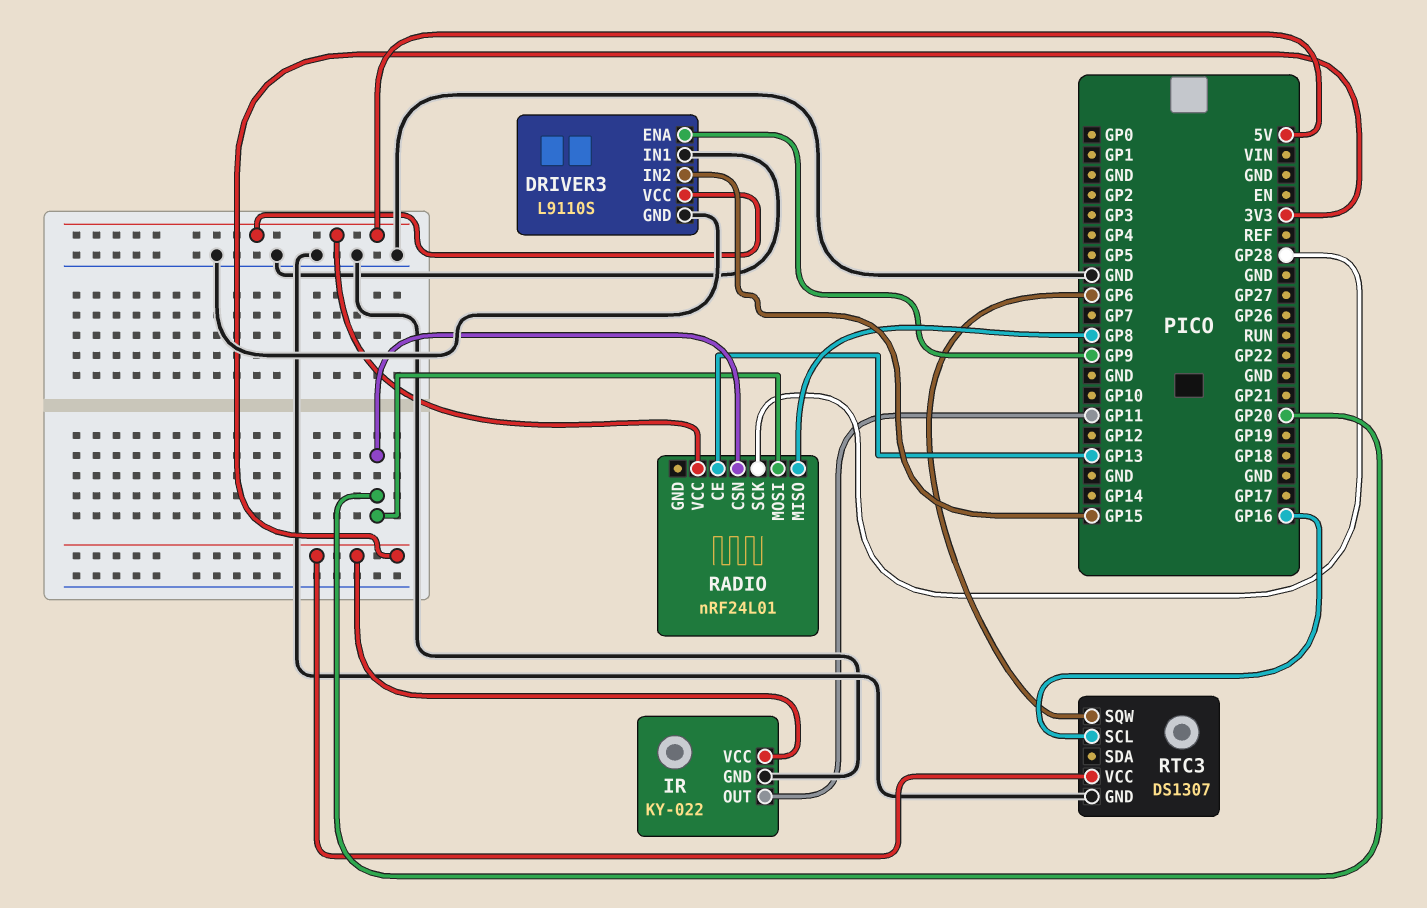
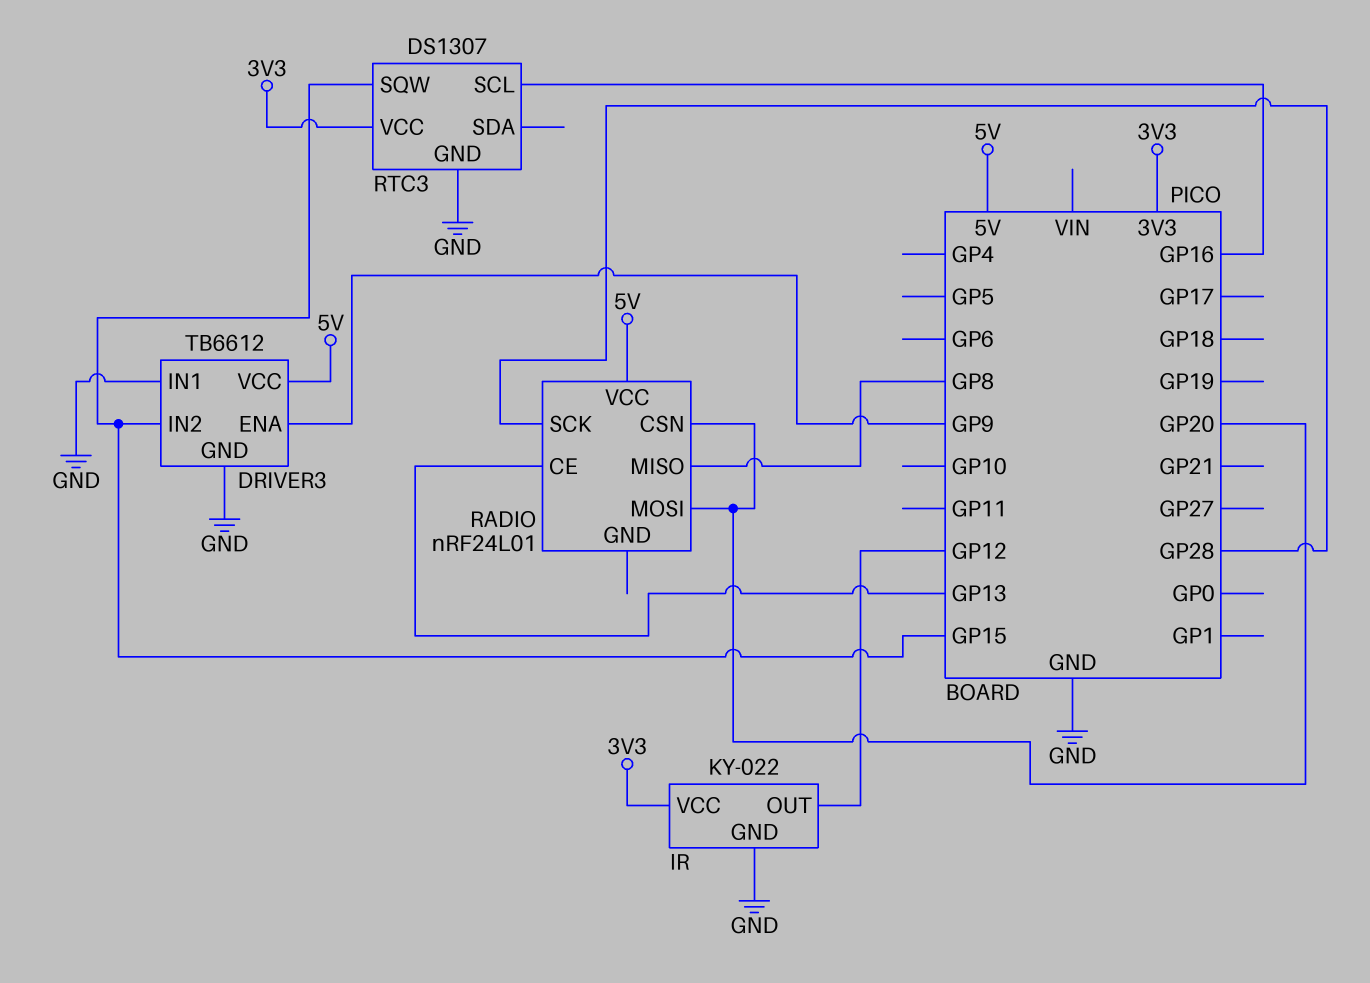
DRIVER3: L9110S -> TB6612
IR pin OUT: GP11 -> GP12
RTC3 pin SQW: GP6 -> GP15

